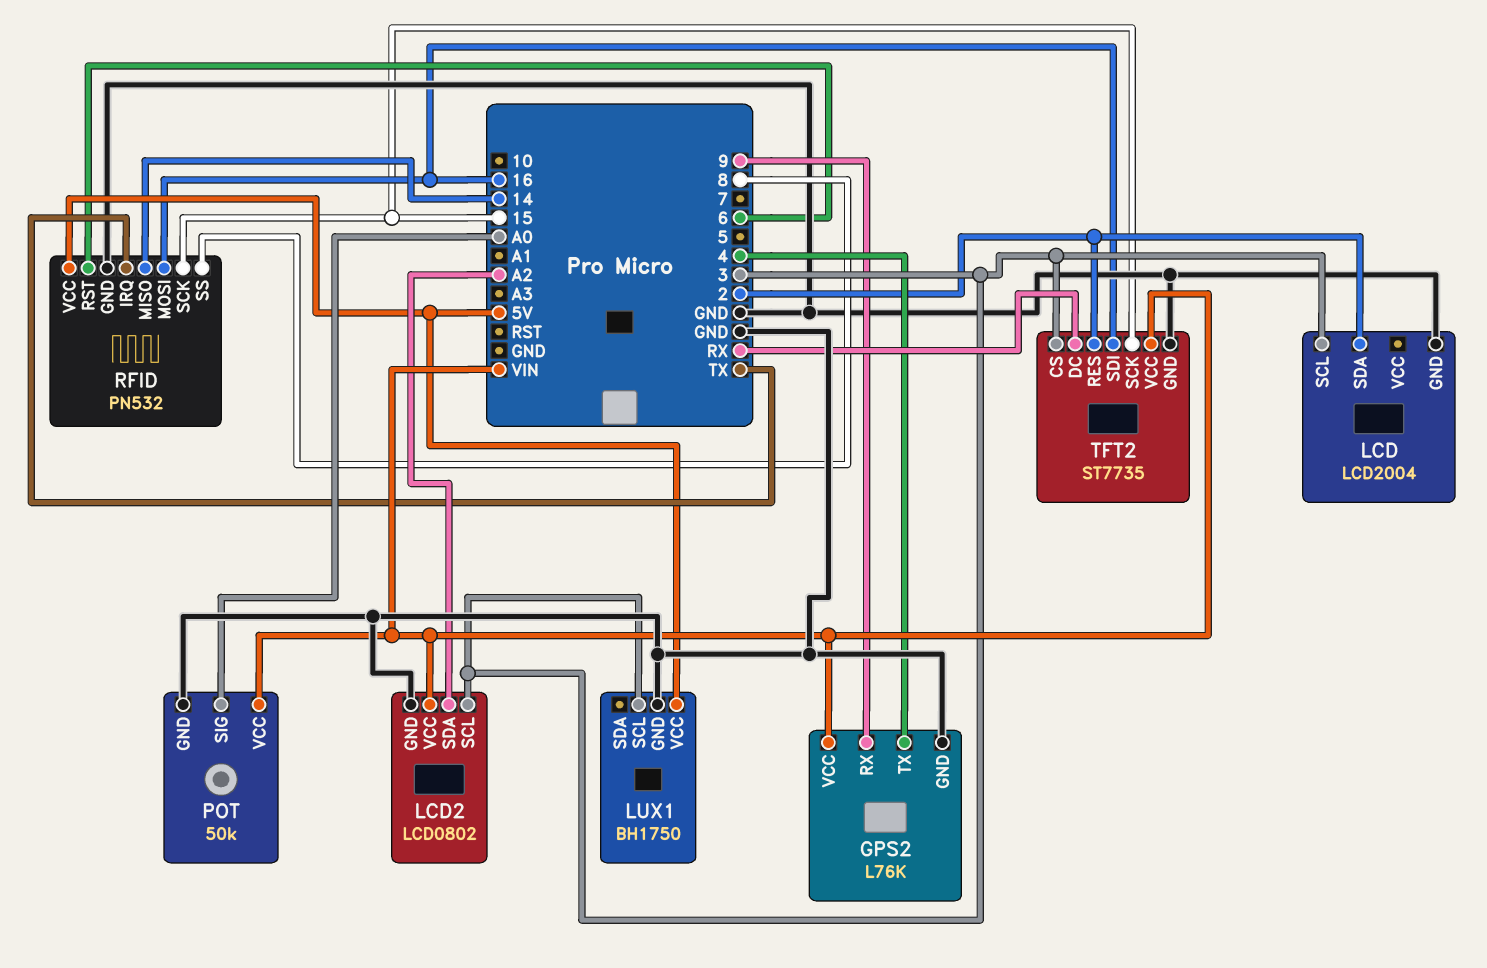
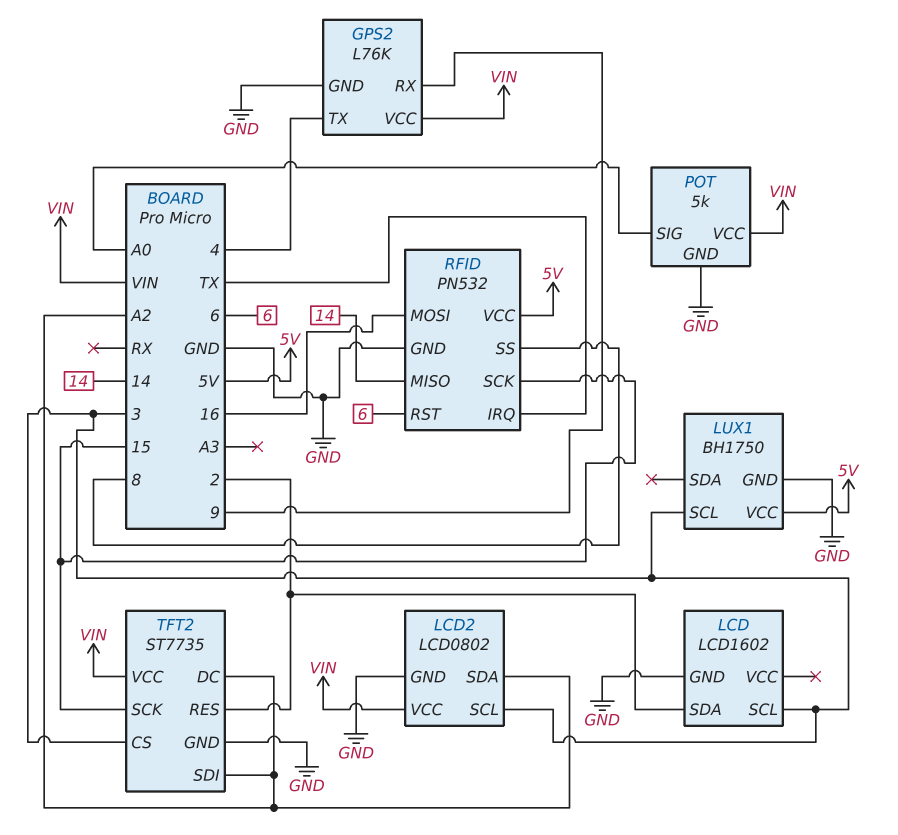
LCD: LCD2004 -> LCD1602
POT: 50k -> 5k
TFT2 pin DC: RX -> A2
TFT2 pin SDI: 16 -> A2

